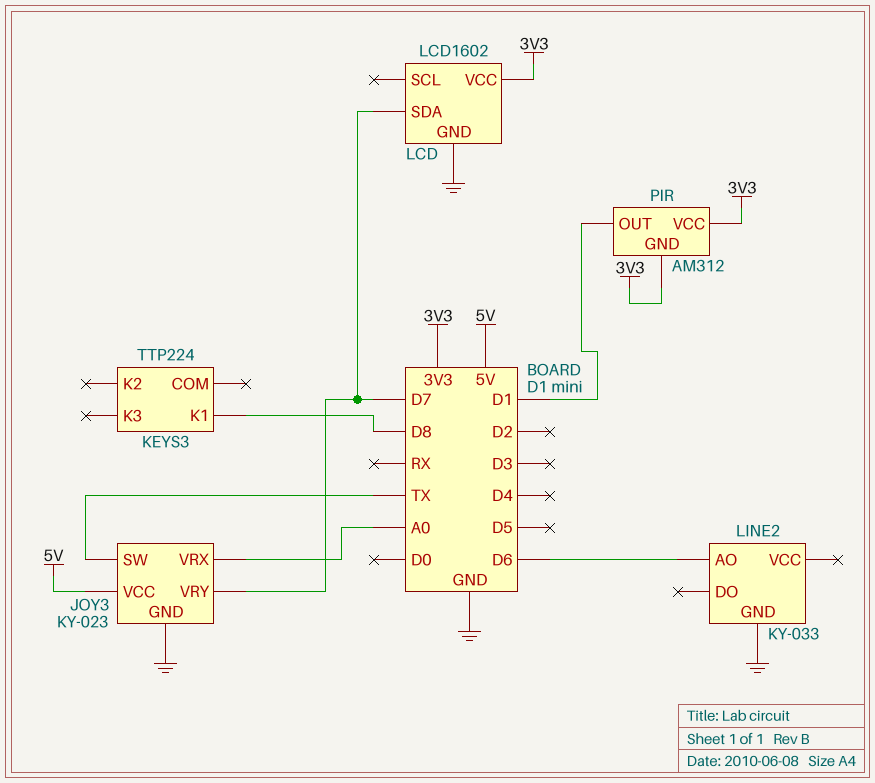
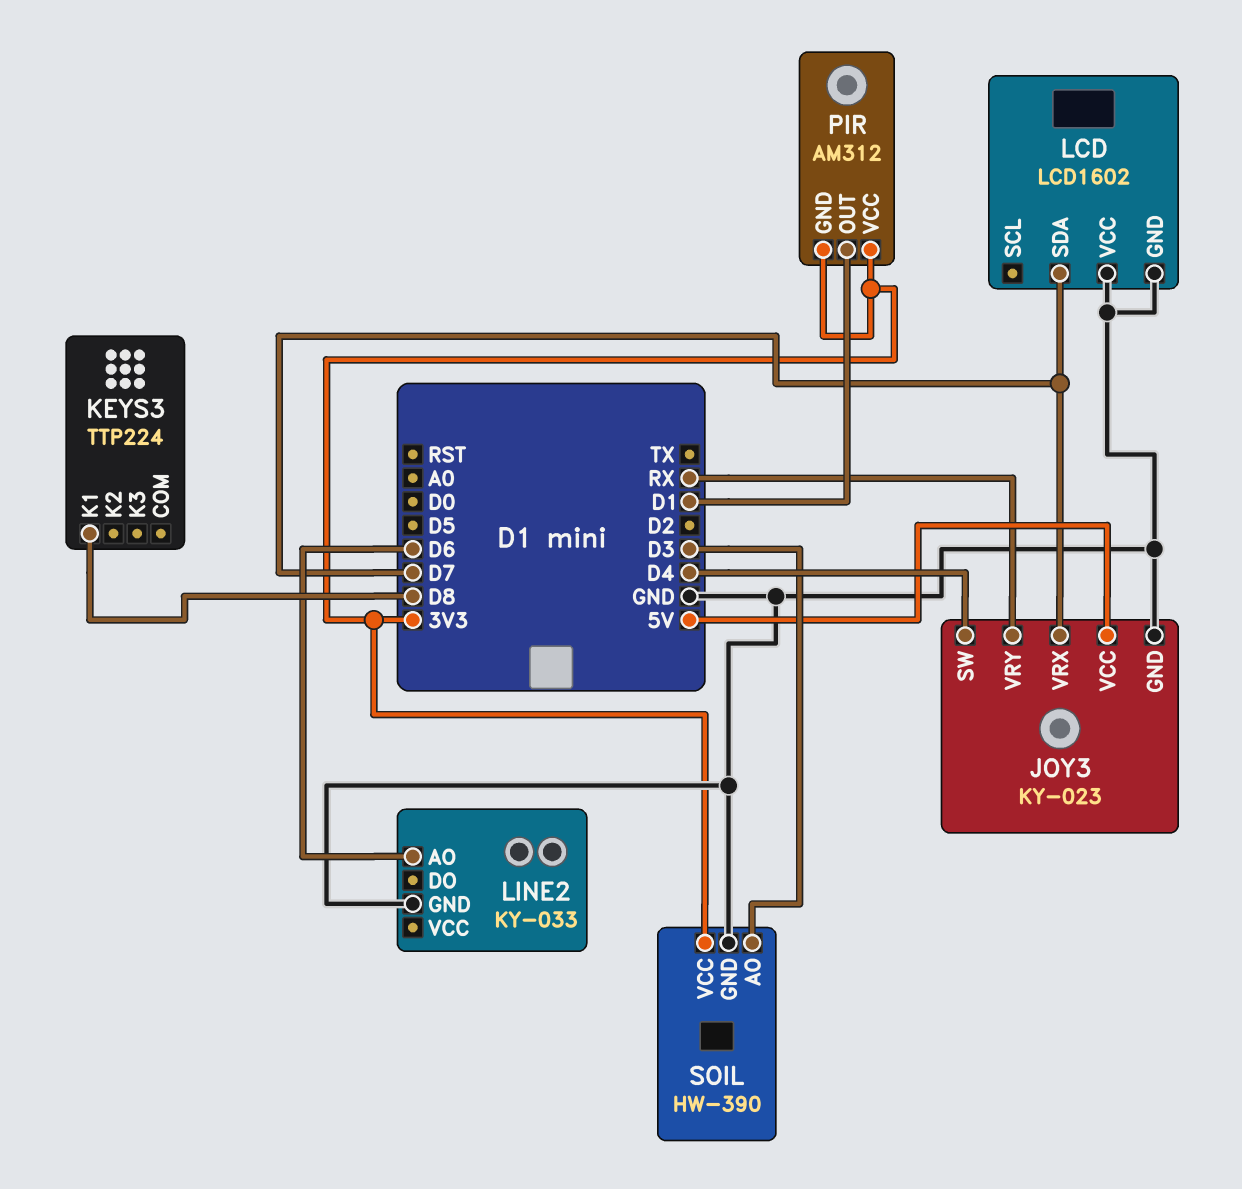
JOY3 pin SW: TX -> D4
JOY3 pin VRX: A0 -> D7
JOY3 pin VRY: D7 -> RX
LCD pin VCC: 3V3 -> GND
SOIL: none -> HW-390
SOIL pin AO: none -> D3
SOIL pin GND: none -> GND
SOIL pin VCC: none -> 3V3

